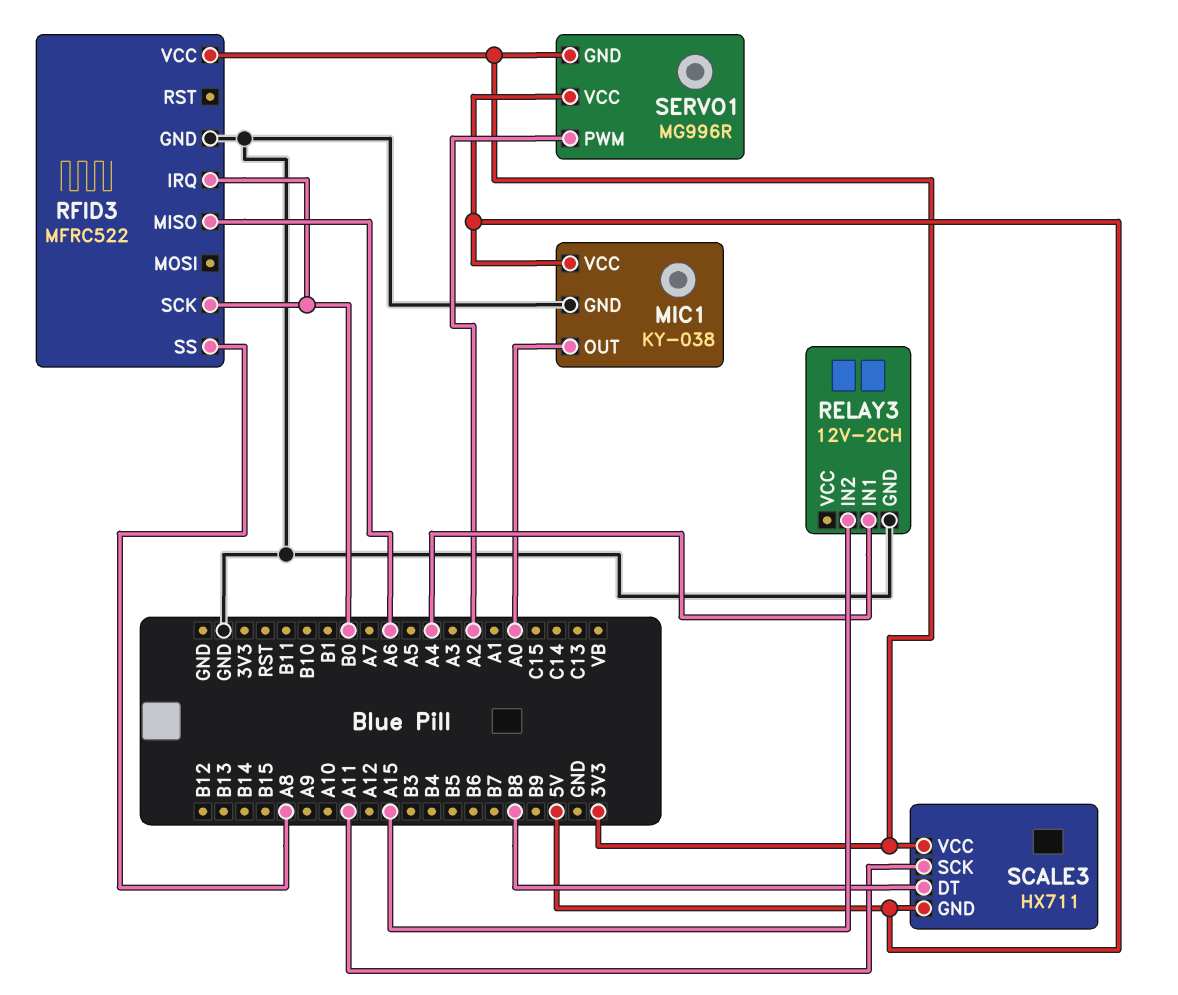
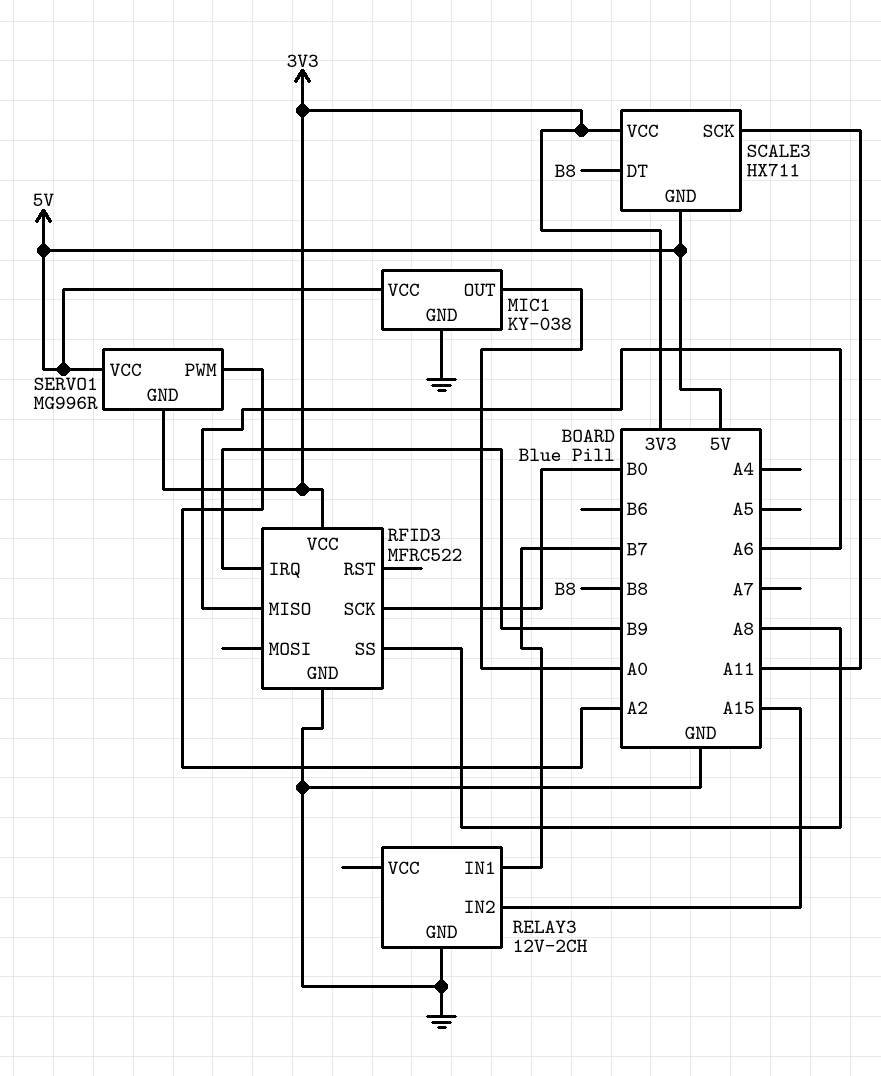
RELAY3 pin IN1: A4 -> B7
RFID3 pin IRQ: B0 -> B9

